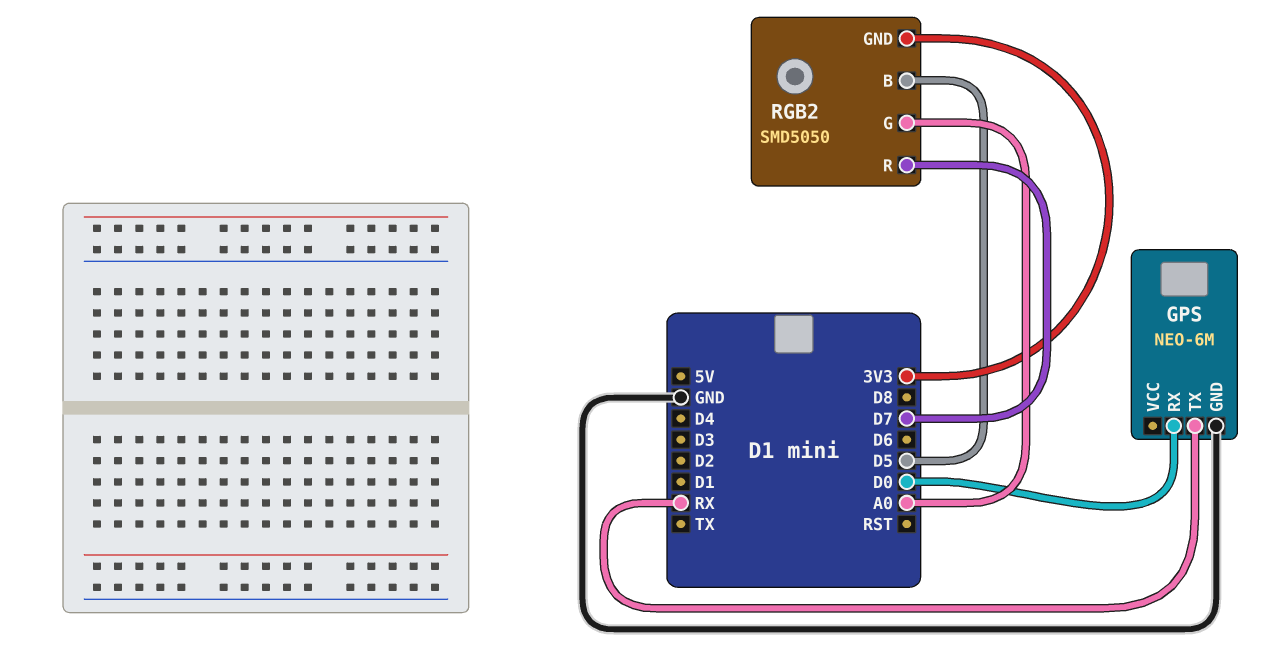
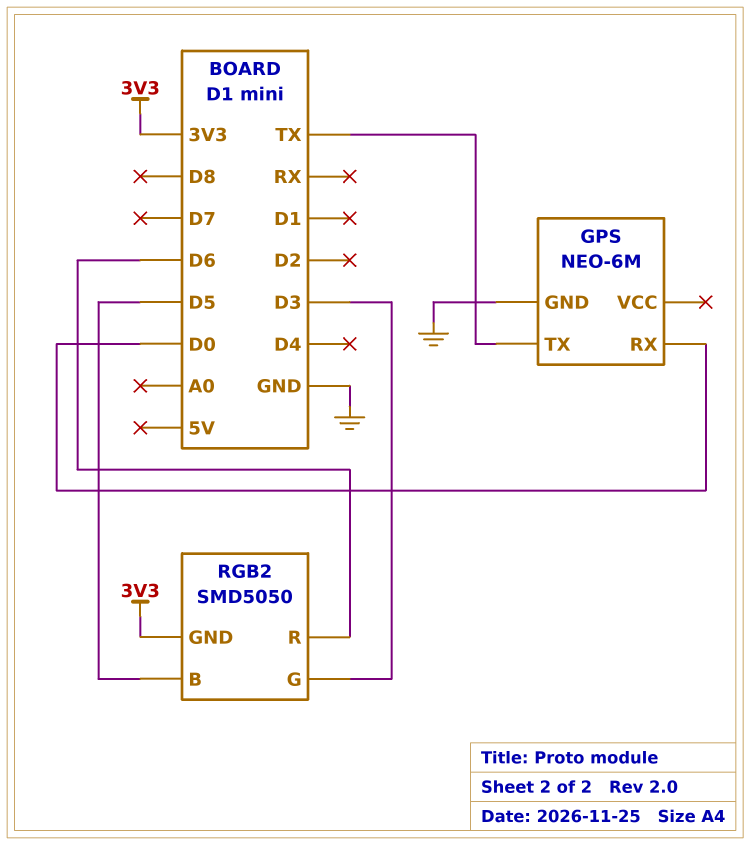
GPS pin TX: RX -> TX
RGB2 pin G: A0 -> D3
RGB2 pin R: D7 -> D6

